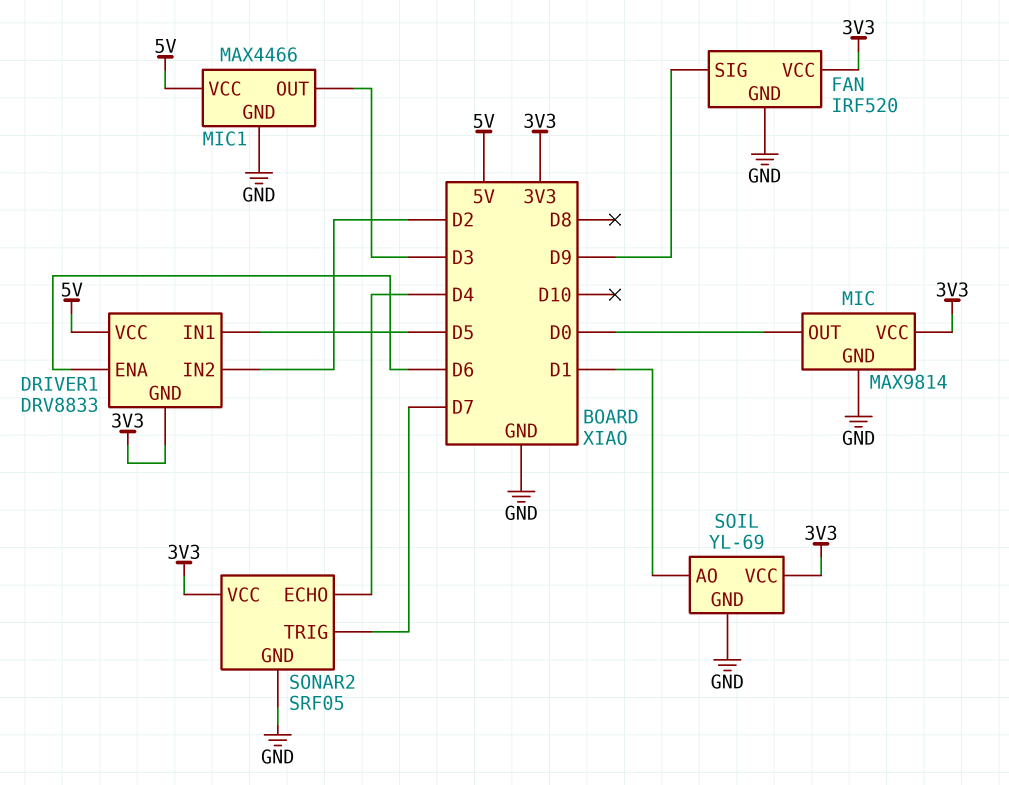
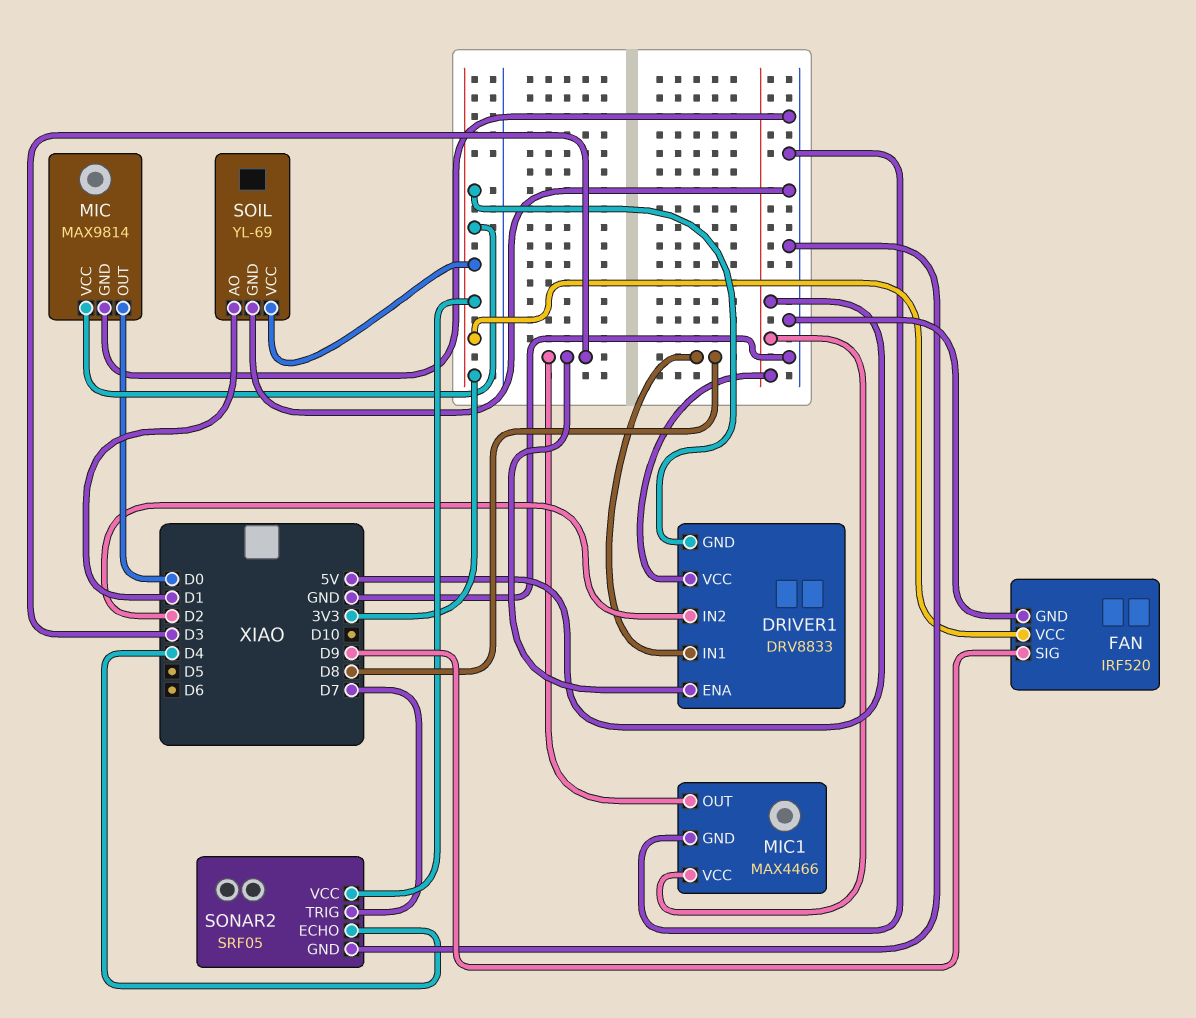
DRIVER1 pin ENA: D6 -> D3
DRIVER1 pin IN1: D5 -> D8

